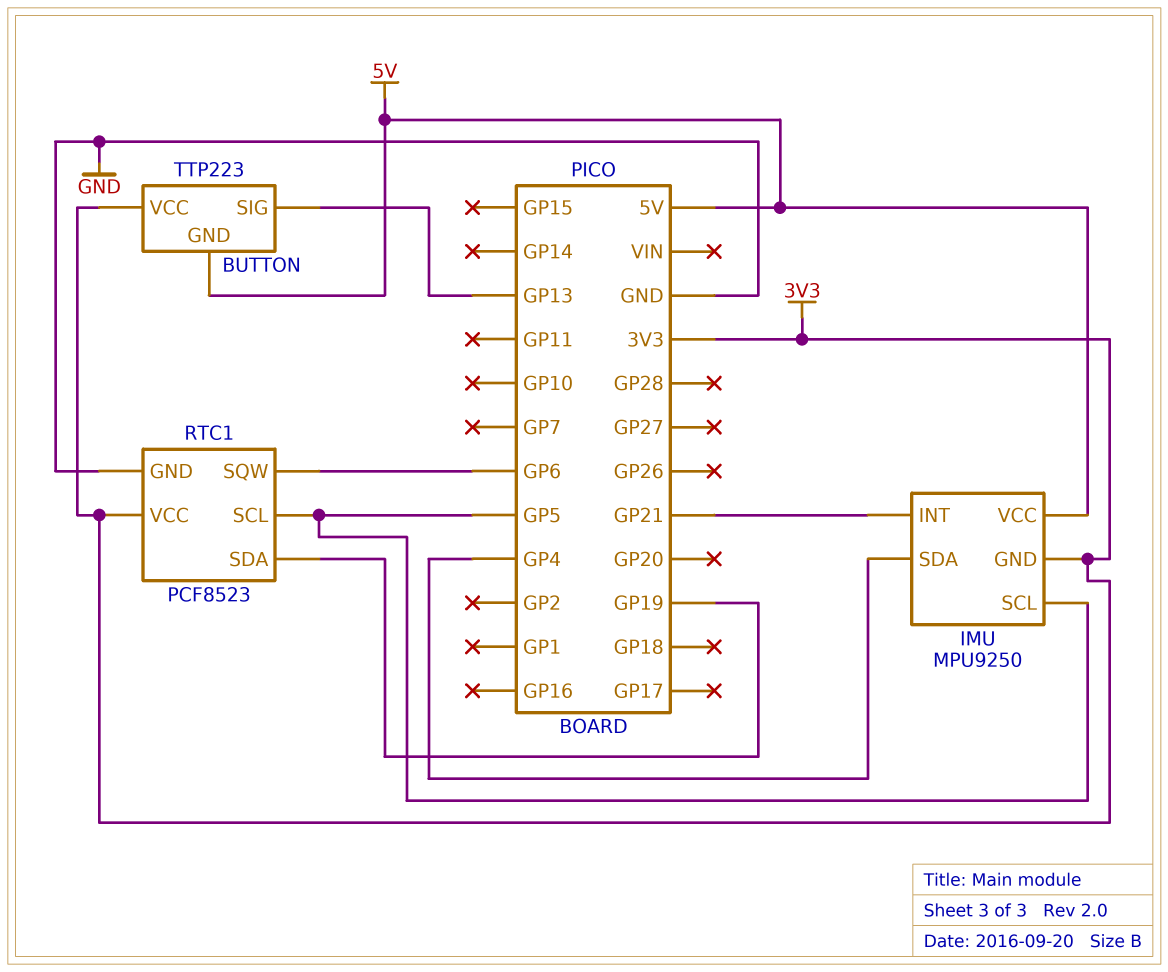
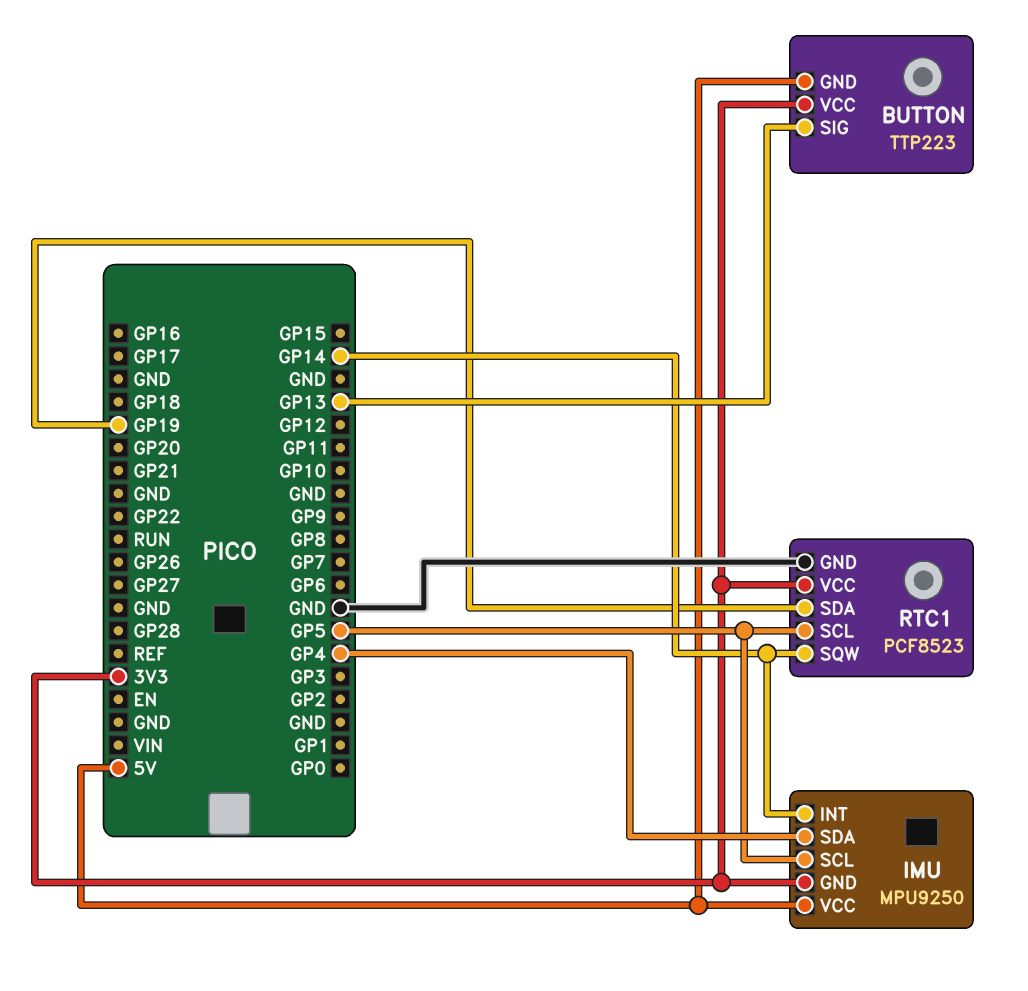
IMU pin INT: GP21 -> GP14
RTC1 pin SQW: GP6 -> GP14

